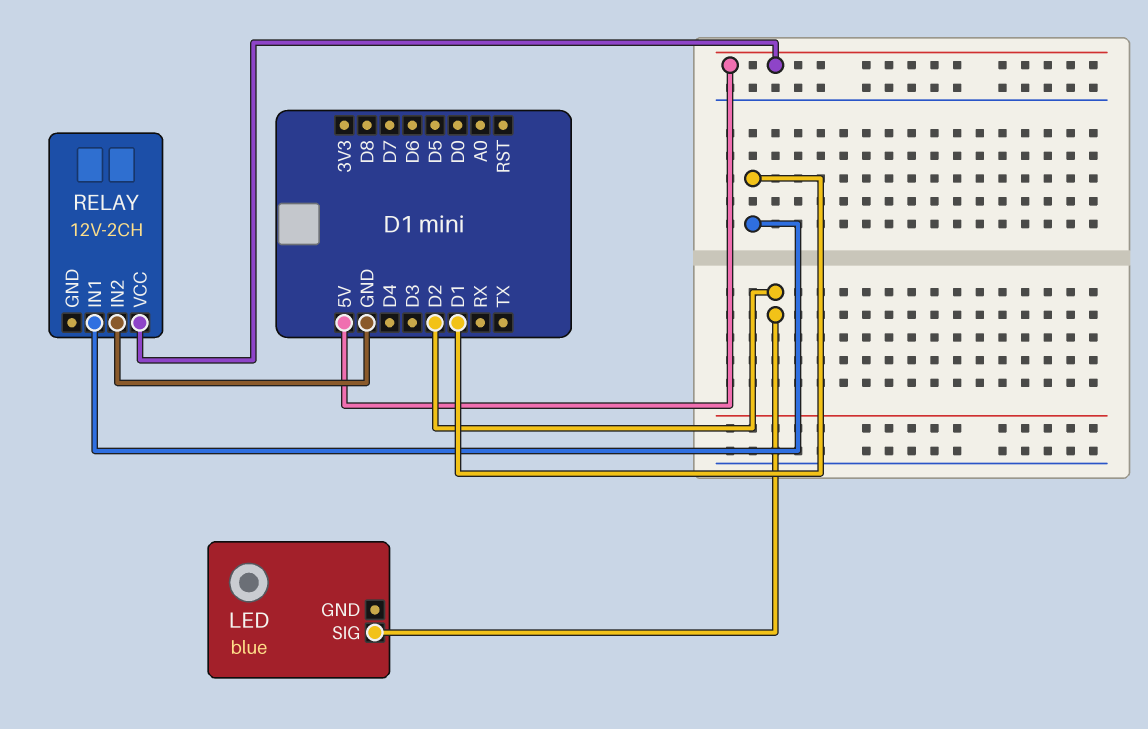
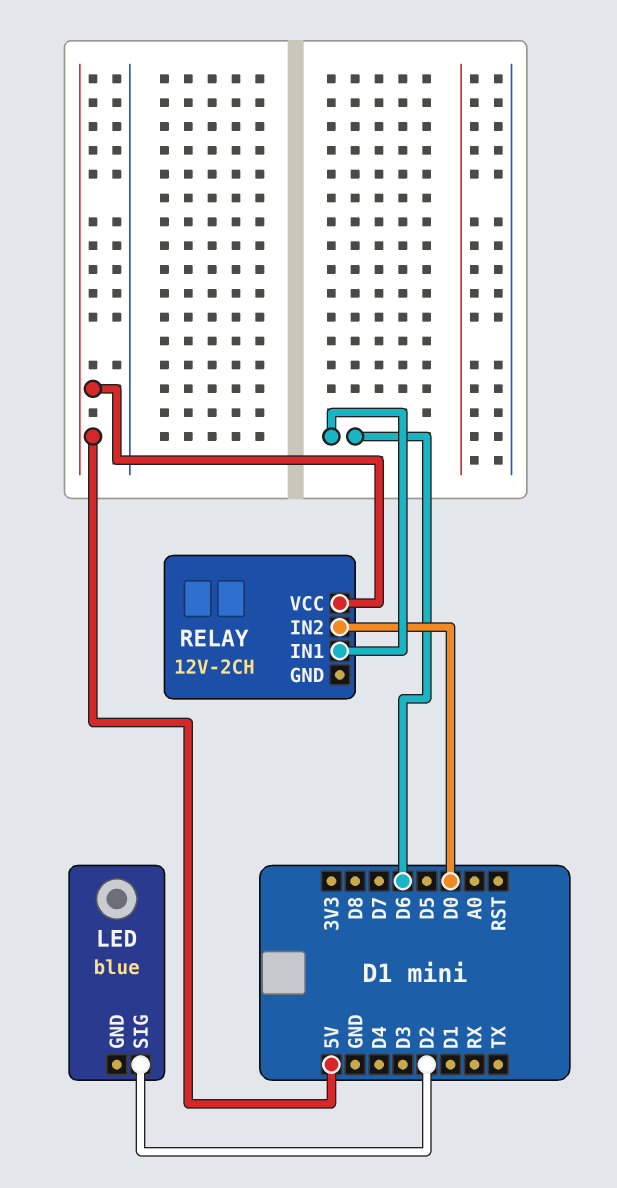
RELAY pin IN1: D1 -> D6
RELAY pin IN2: GND -> D0

